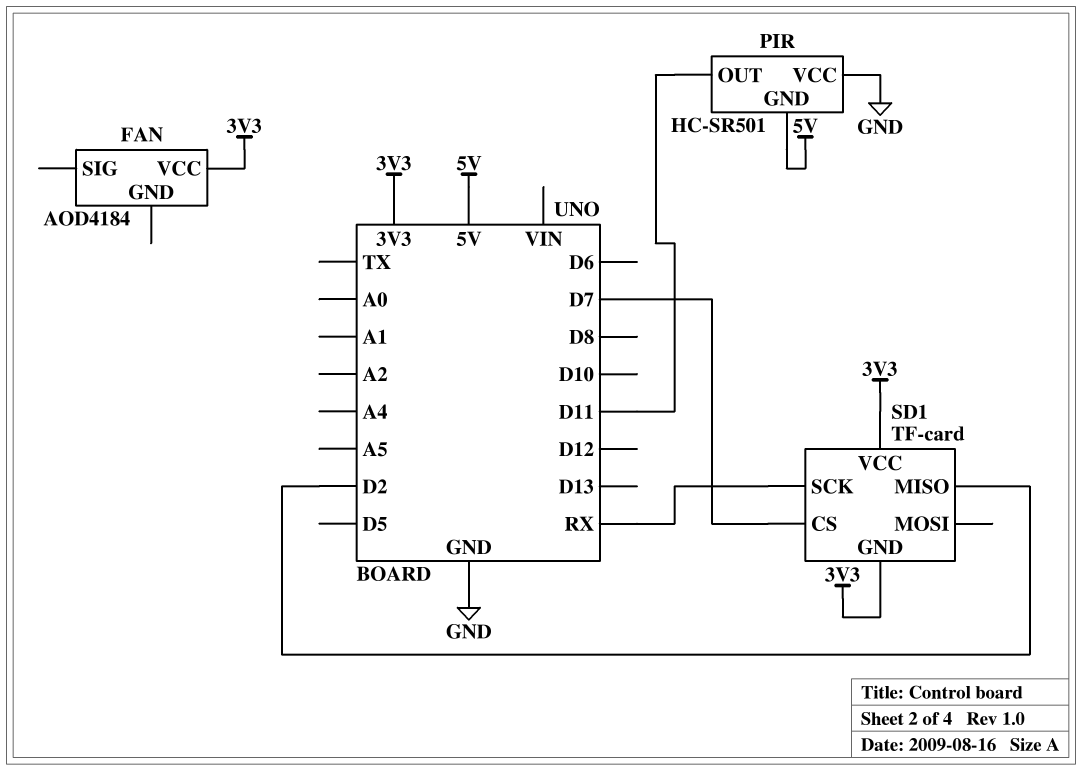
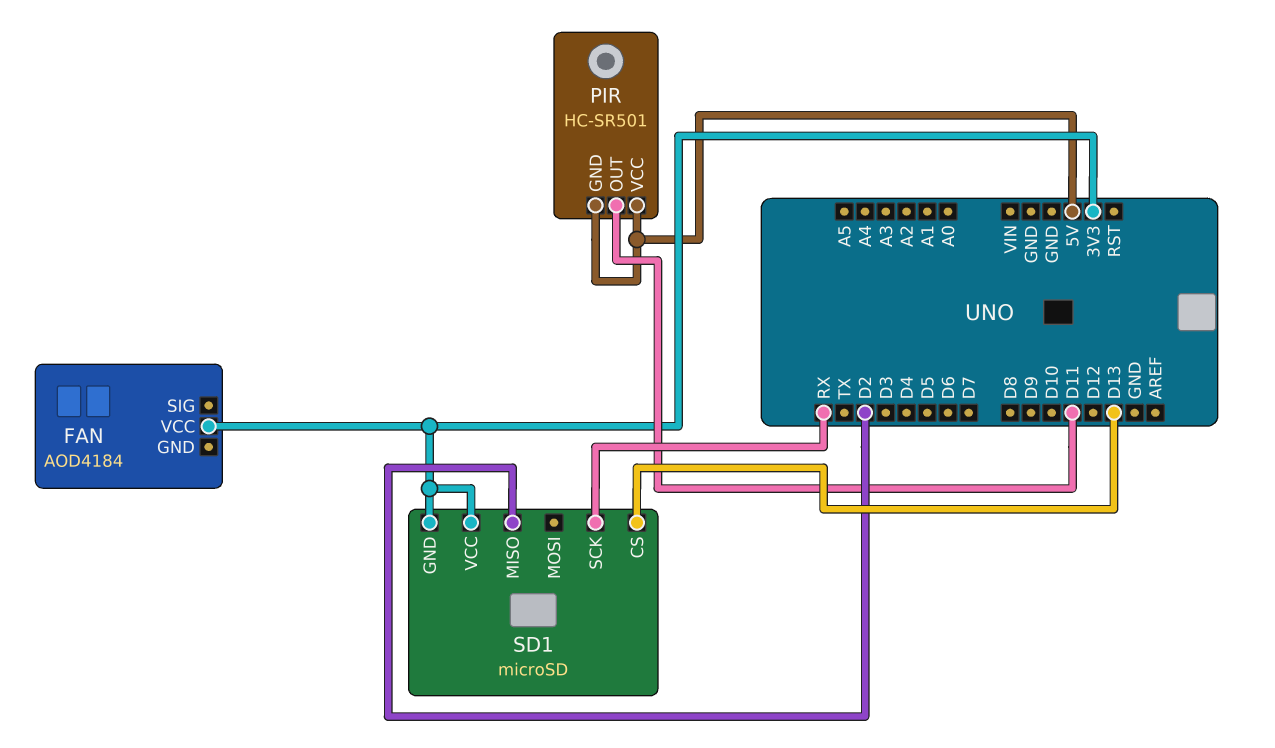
PIR pin VCC: GND -> 5V
SD1: TF-card -> microSD
SD1 pin CS: D7 -> D13

